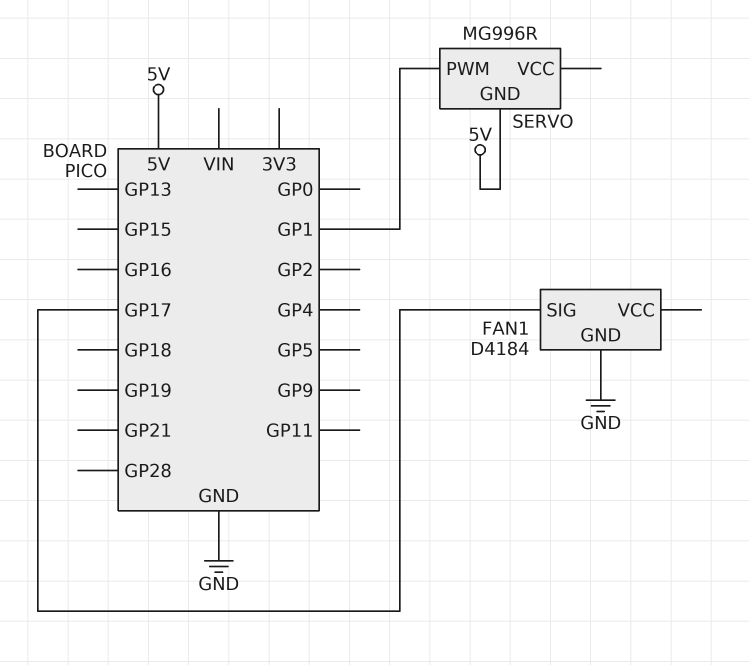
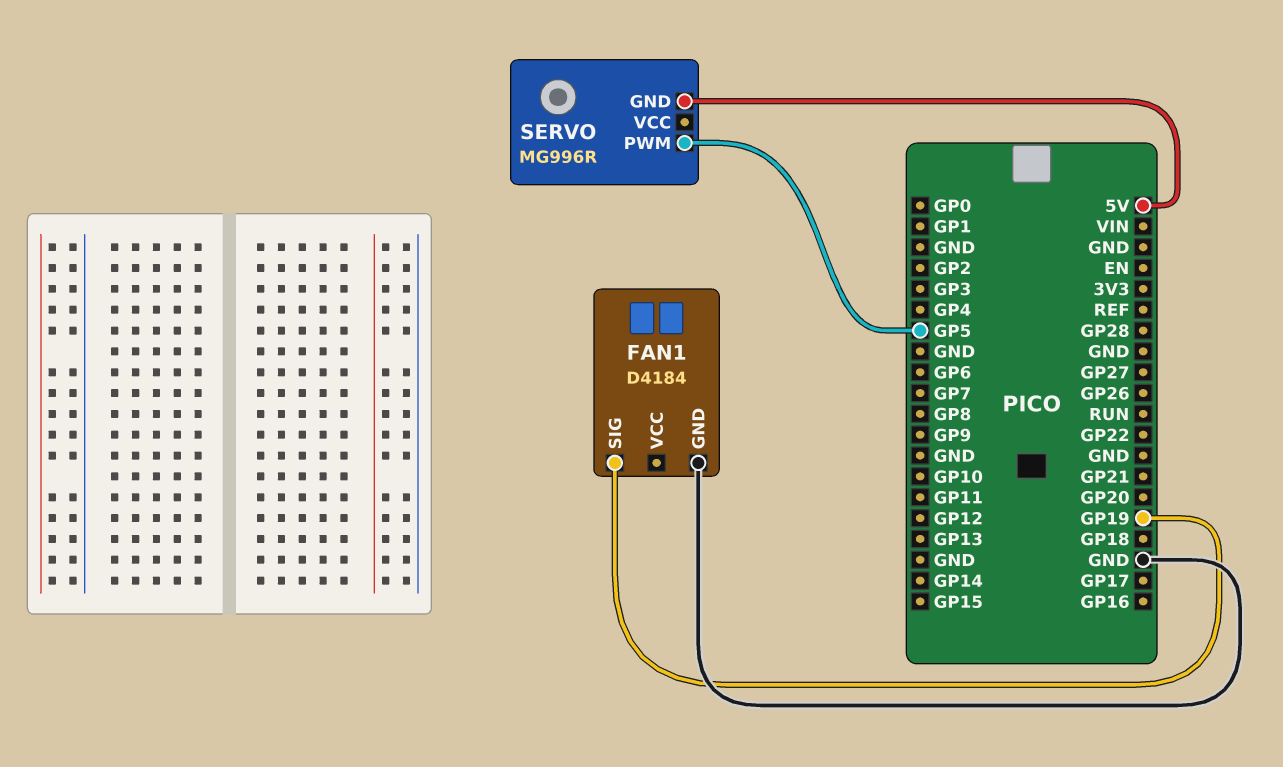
FAN1 pin SIG: GP17 -> GP19
SERVO pin PWM: GP1 -> GP5

